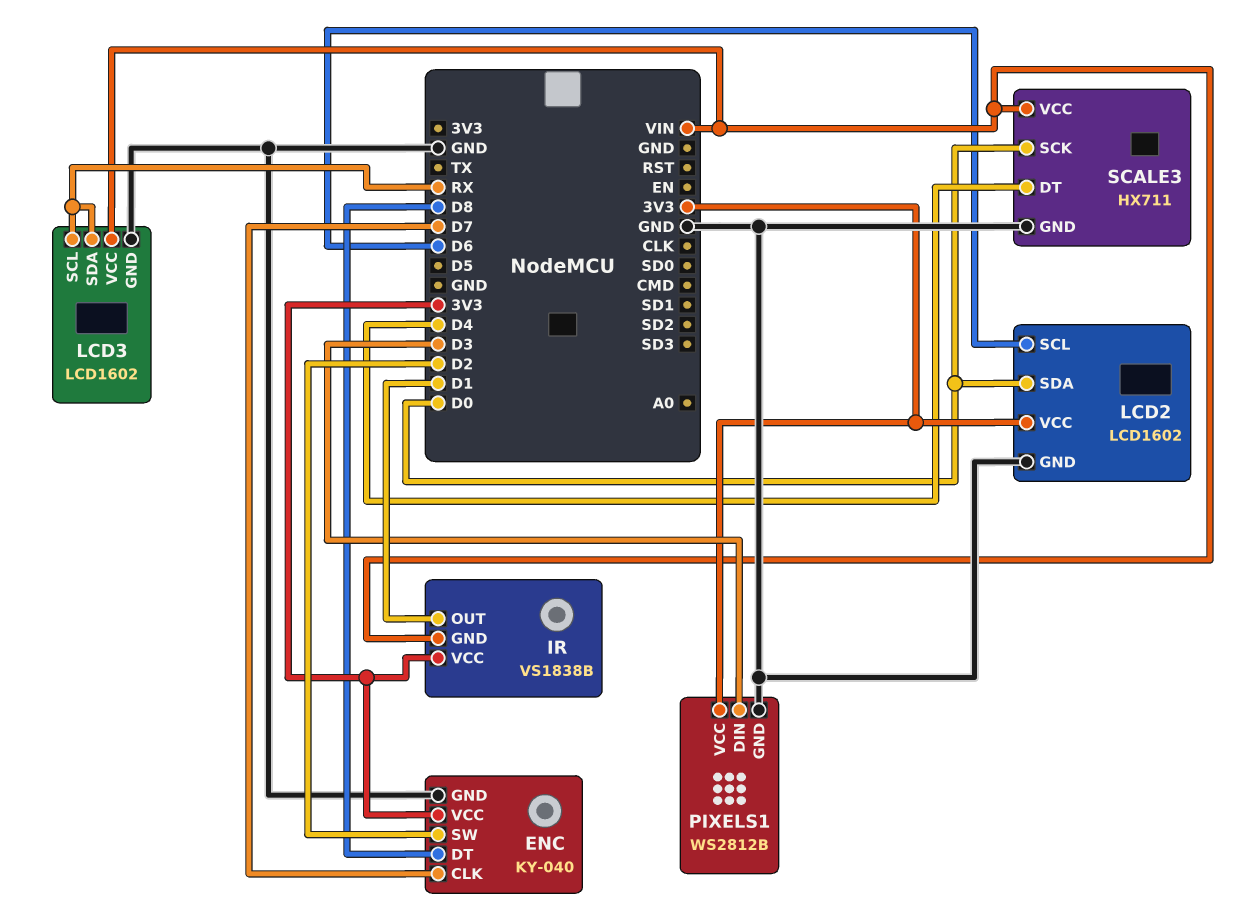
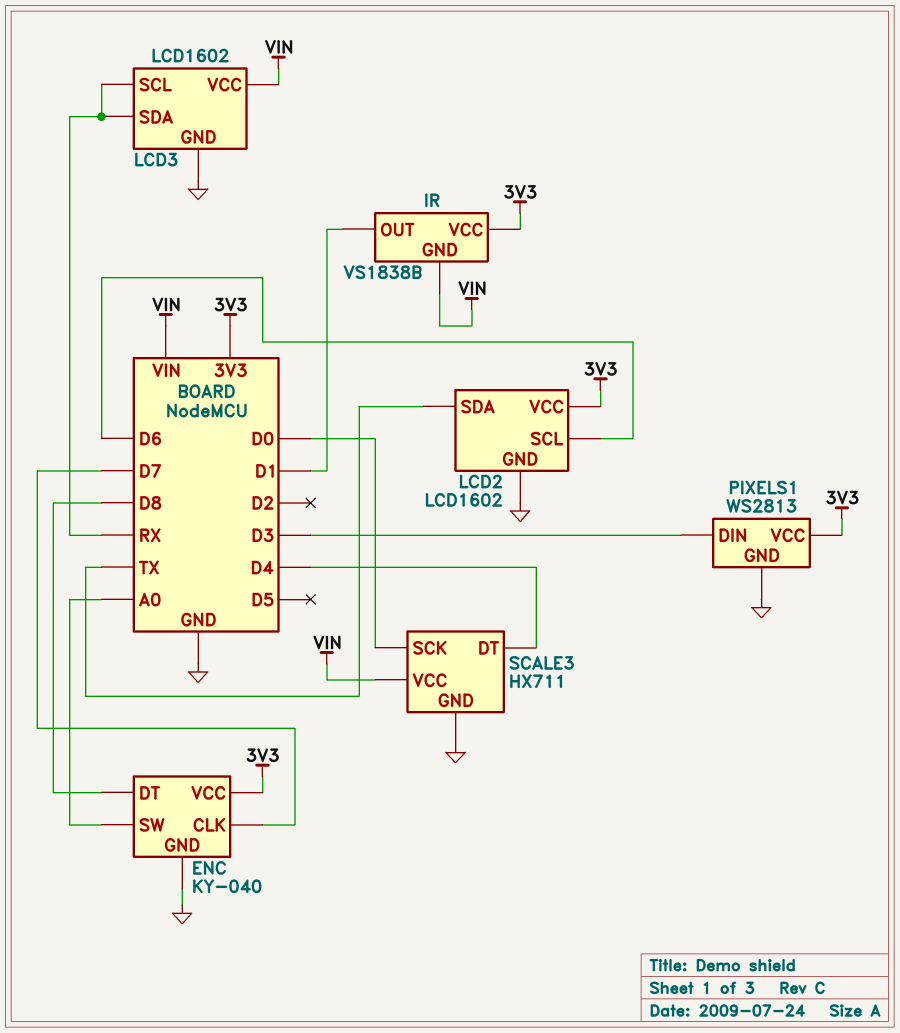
ENC pin SW: D2 -> A0
LCD2 pin SDA: D0 -> TX
PIXELS1: WS2812B -> WS2813

